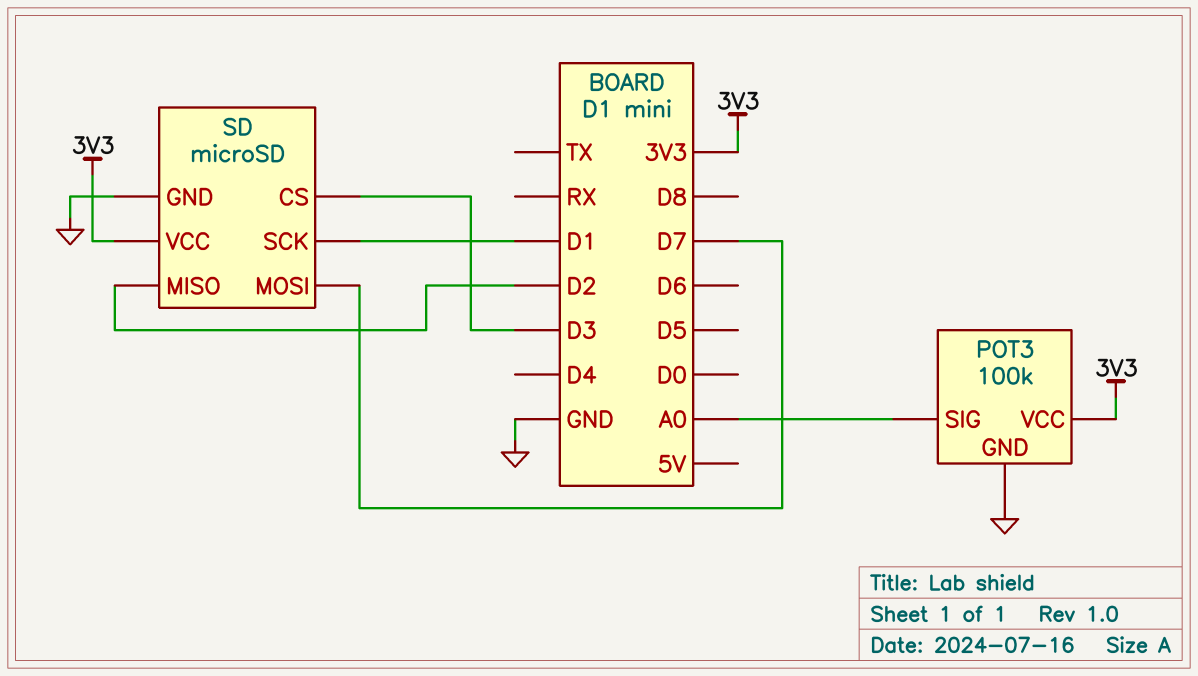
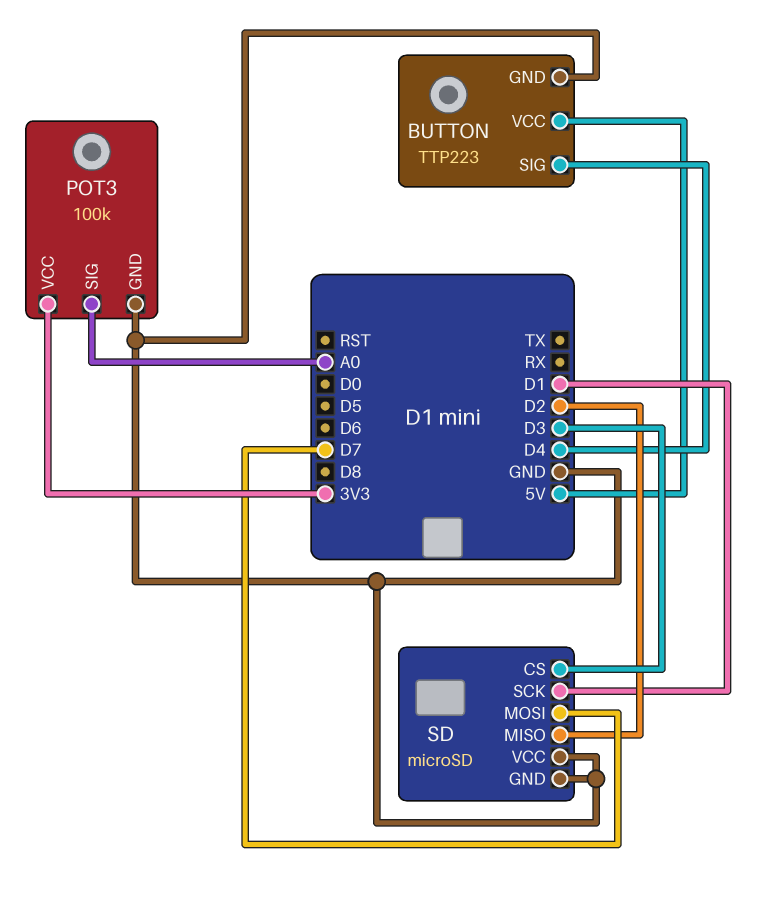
BUTTON: none -> TTP223
BUTTON pin GND: none -> GND
BUTTON pin SIG: none -> D4
BUTTON pin VCC: none -> 5V
SD pin VCC: 3V3 -> GND

